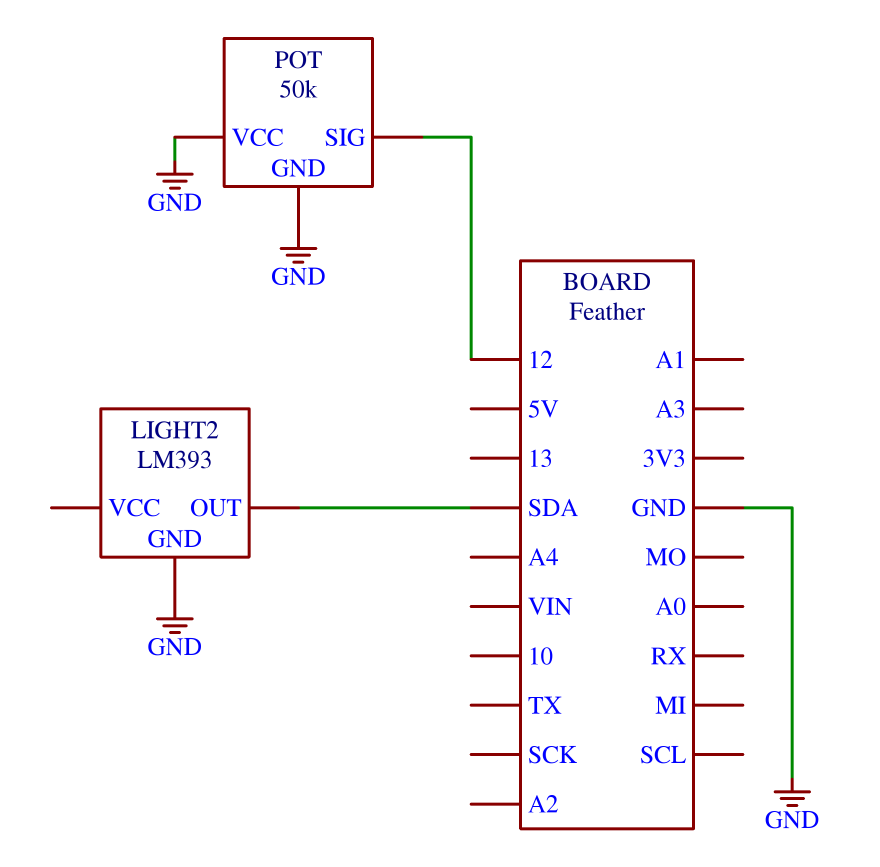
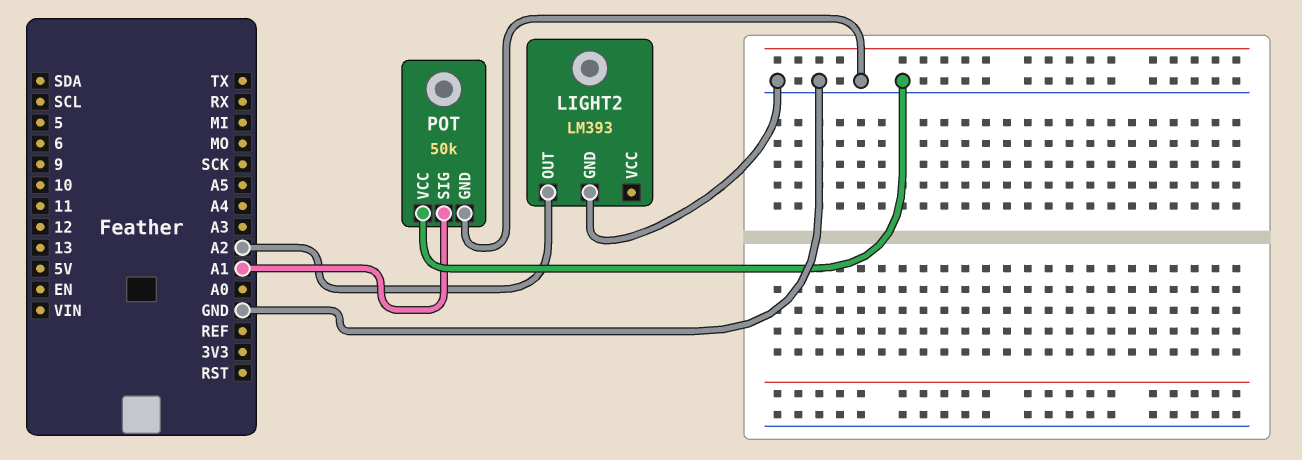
LIGHT2 pin OUT: SDA -> A2
POT pin SIG: 12 -> A1

